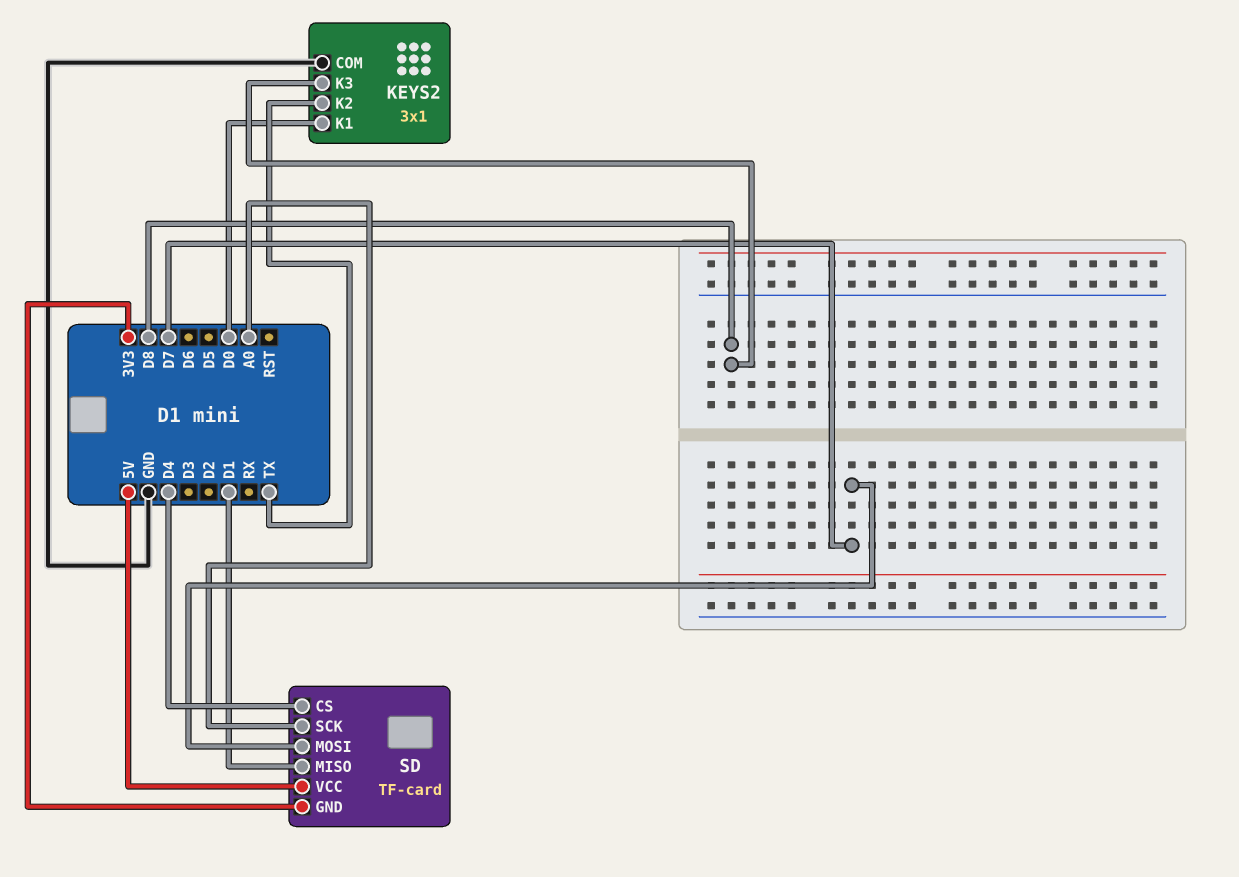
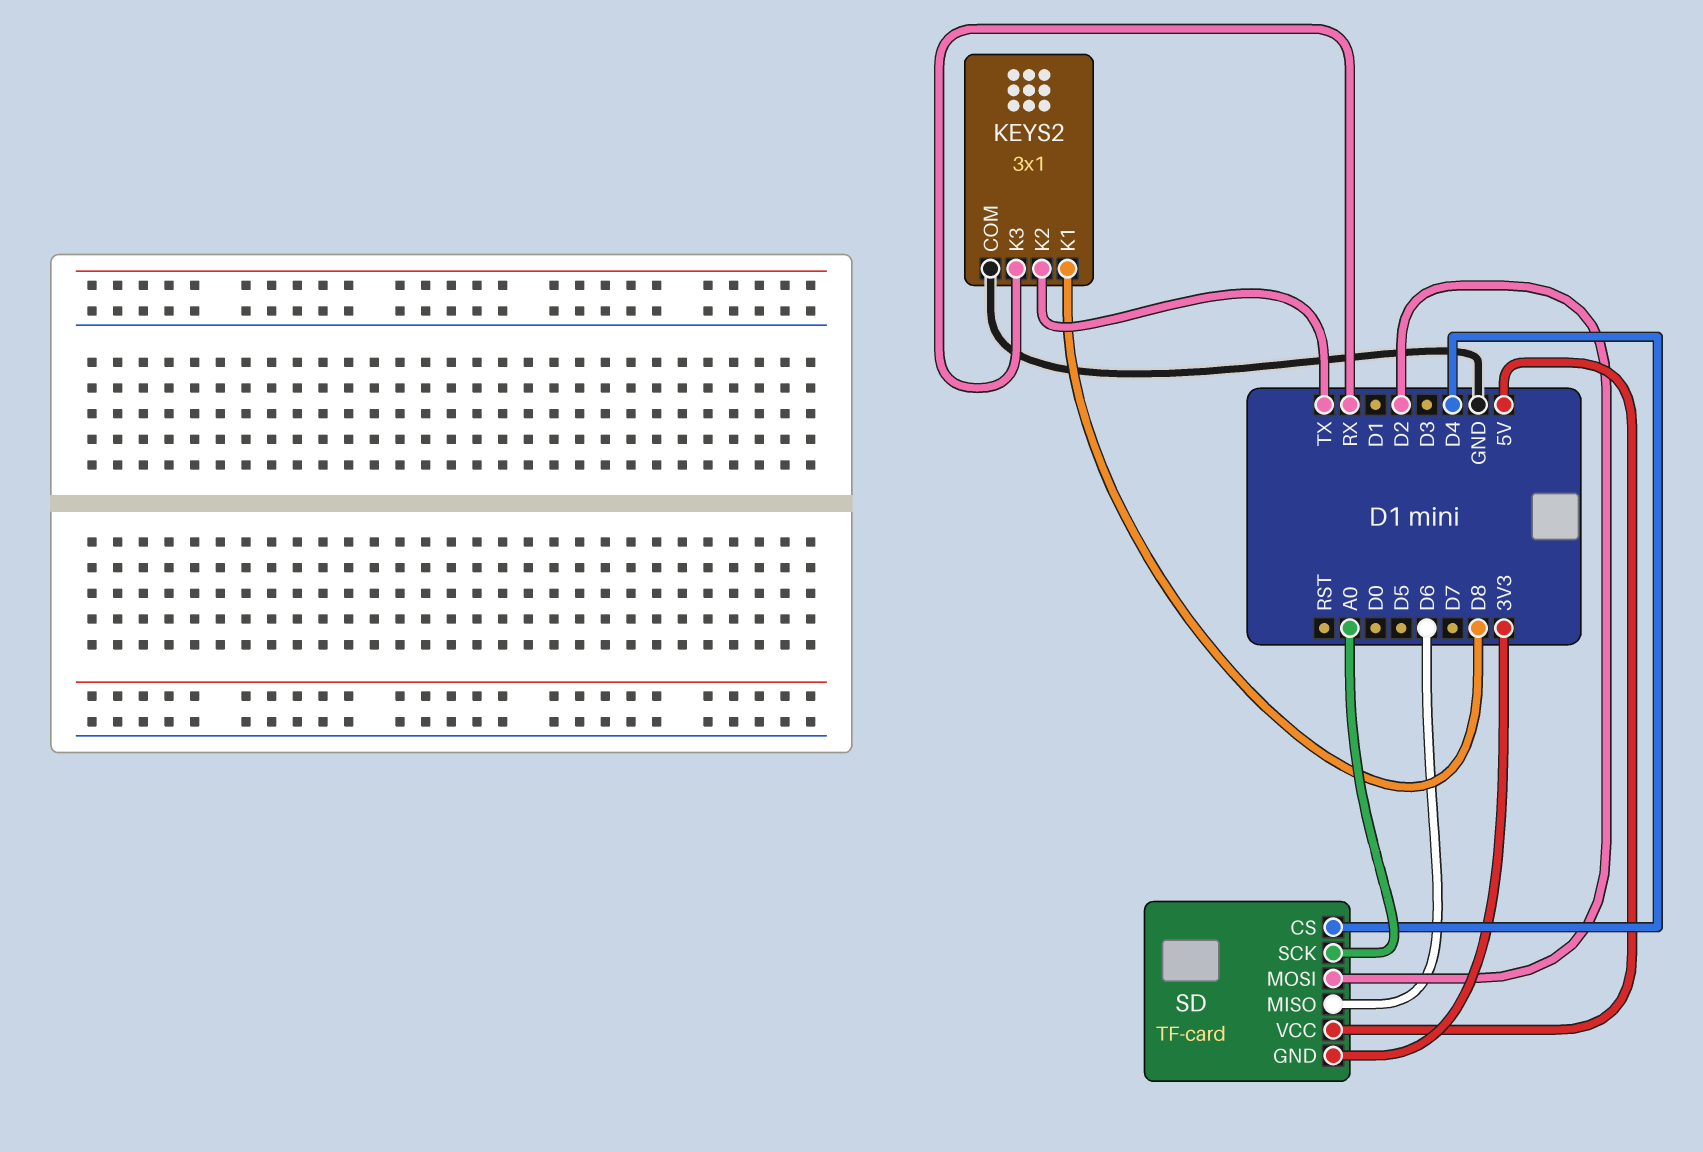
KEYS2 pin K1: D0 -> D8
KEYS2 pin K3: D8 -> RX
SD pin MISO: D1 -> D6
SD pin MOSI: D7 -> D2

